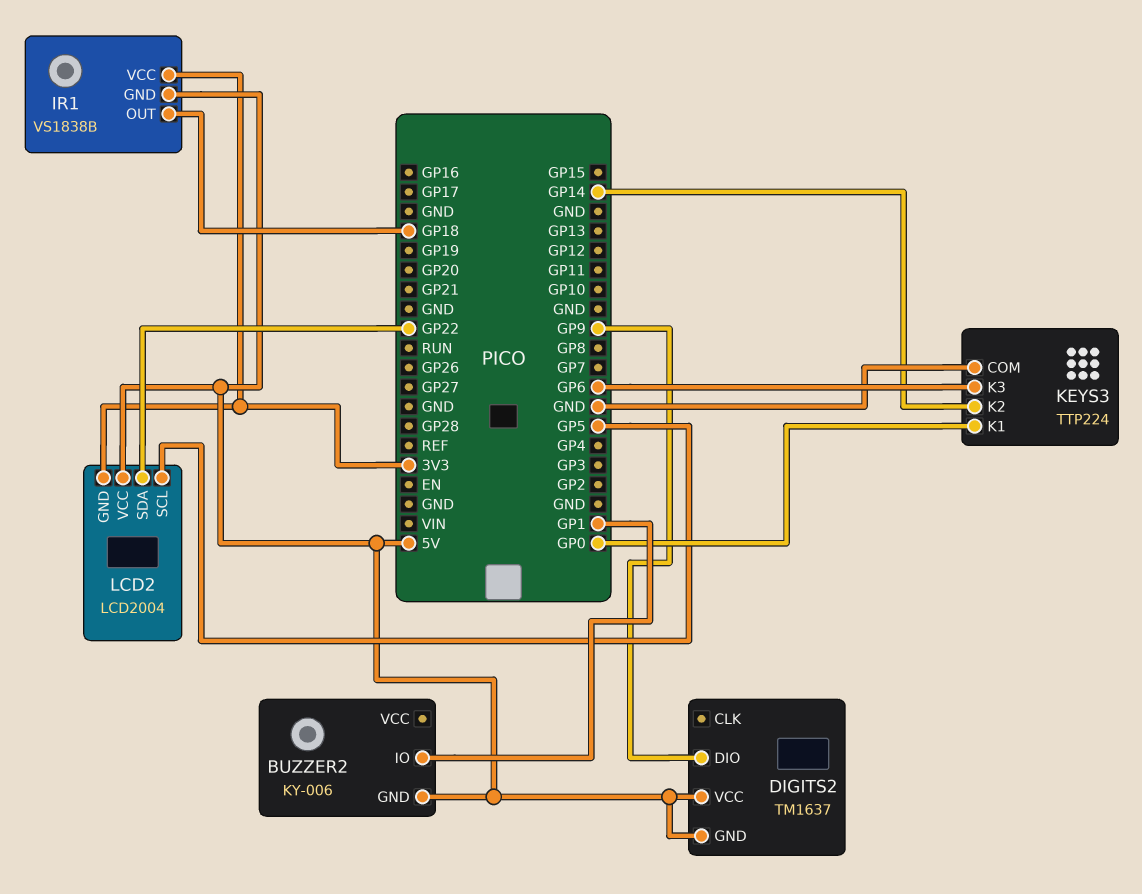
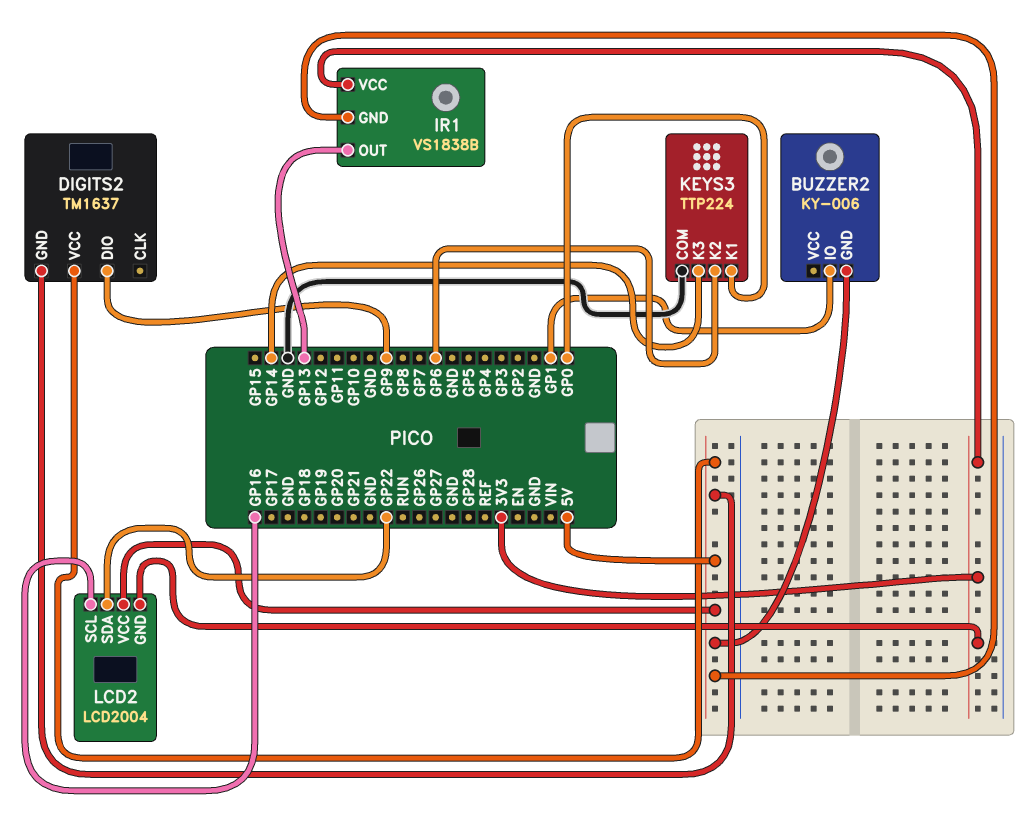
IR1 pin OUT: GP18 -> GP13
KEYS3 pin K2: GP14 -> GP6
KEYS3 pin K3: GP6 -> GP14
LCD2 pin SCL: GP5 -> GP16

